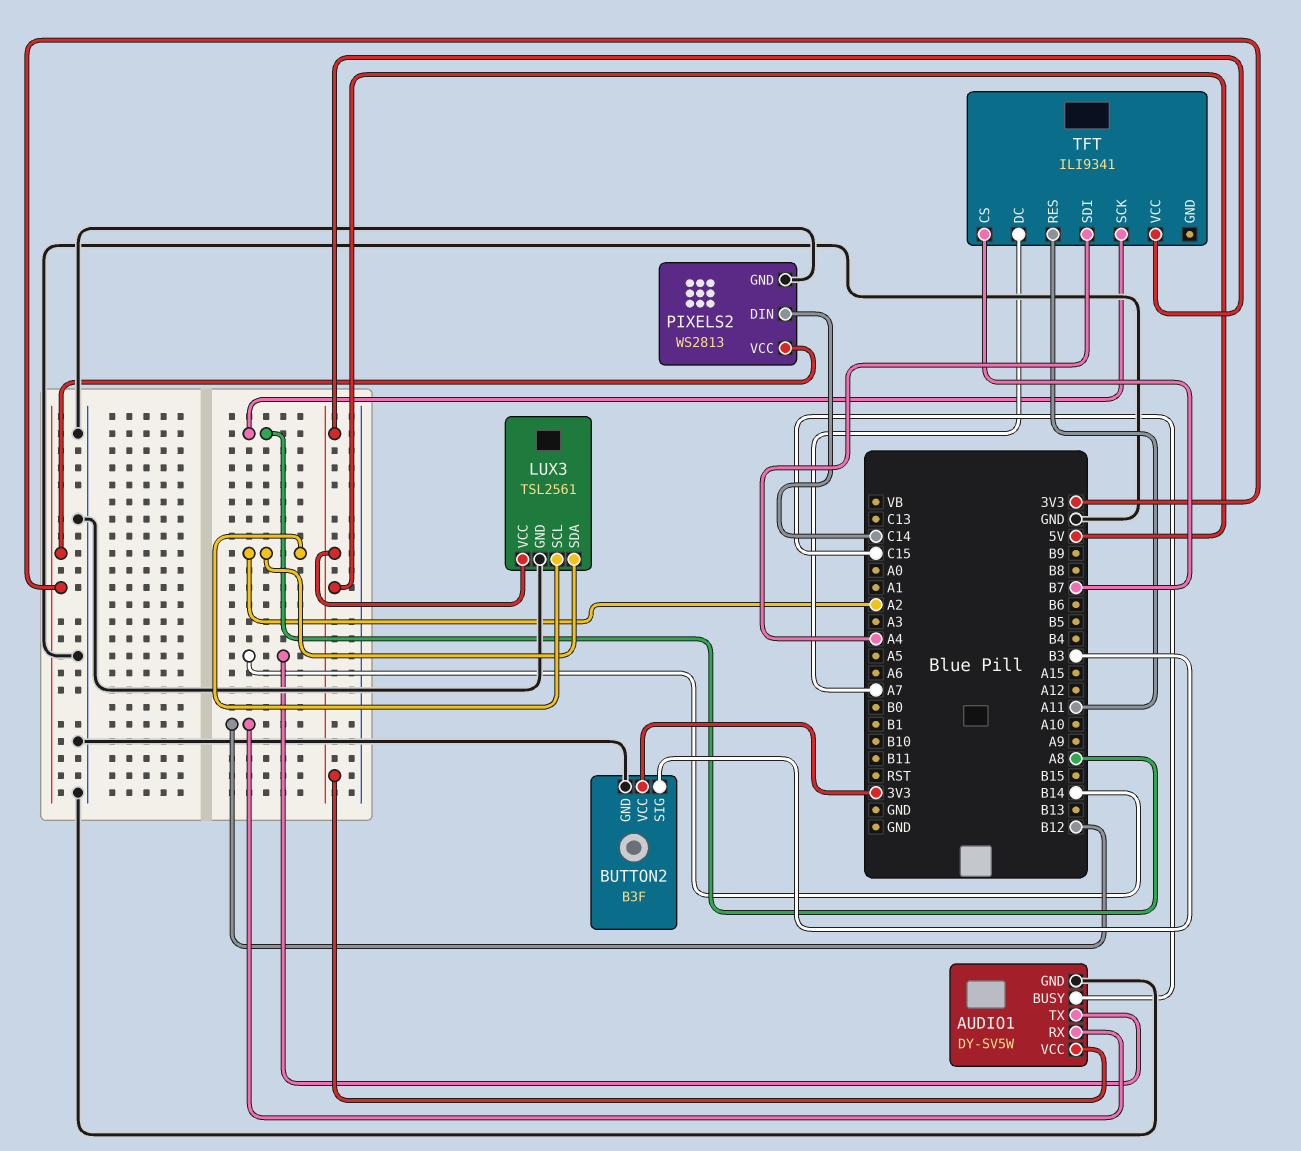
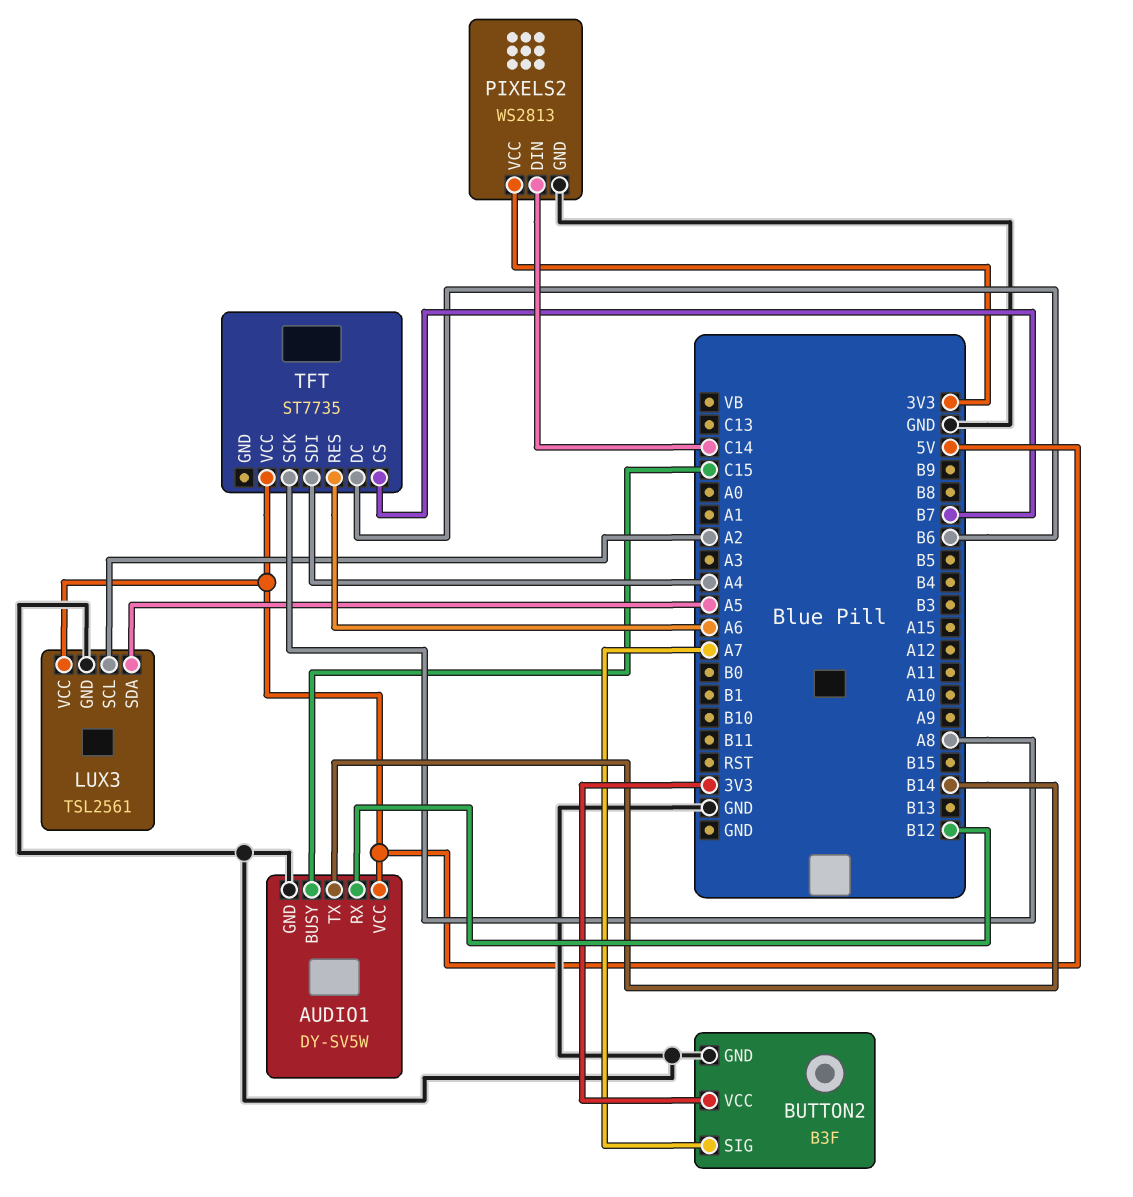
BUTTON2 pin SIG: B3 -> A7
LUX3 pin SDA: A2 -> A5
TFT: ILI9341 -> ST7735
TFT pin DC: A7 -> B6
TFT pin RES: A11 -> A6

